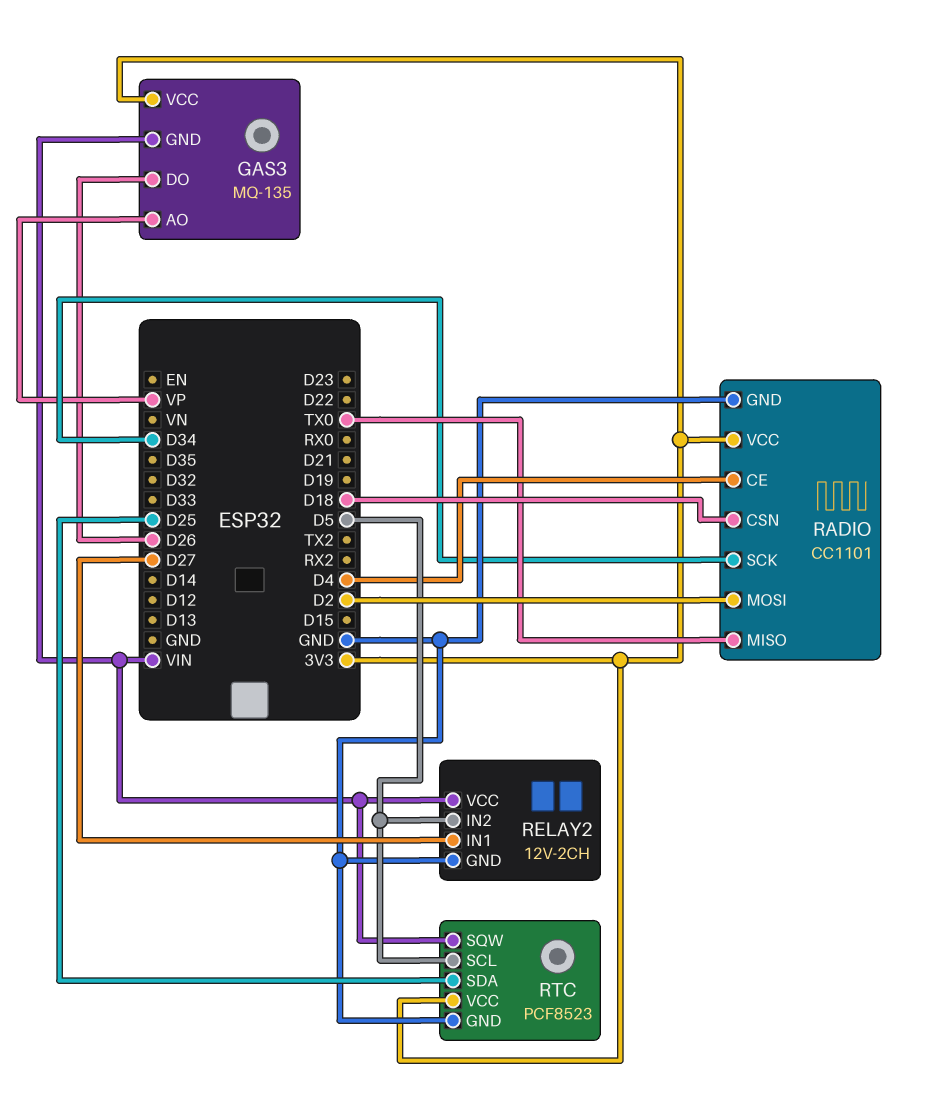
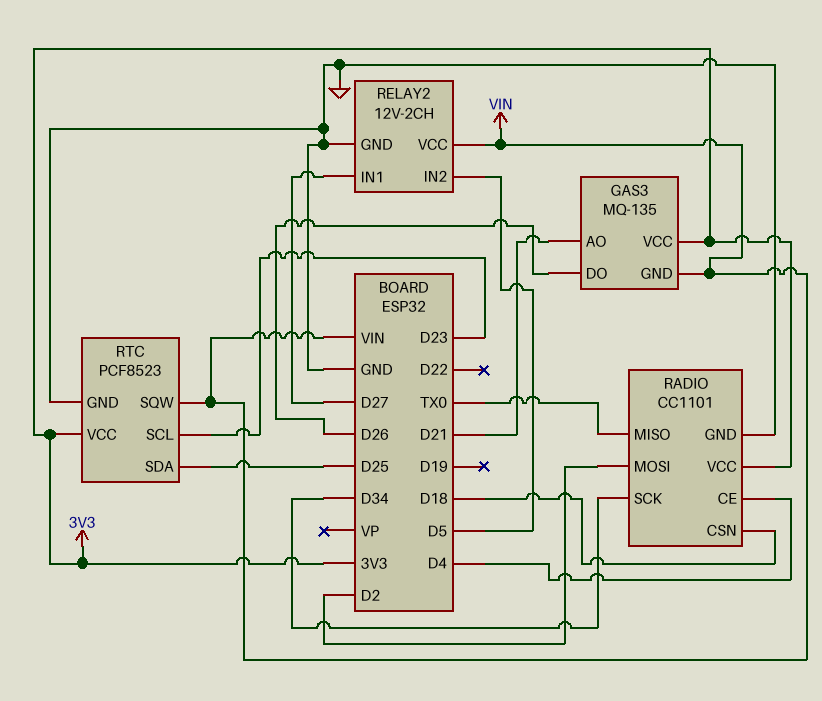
GAS3 pin AO: VP -> D21
RTC pin SCL: D5 -> D23

